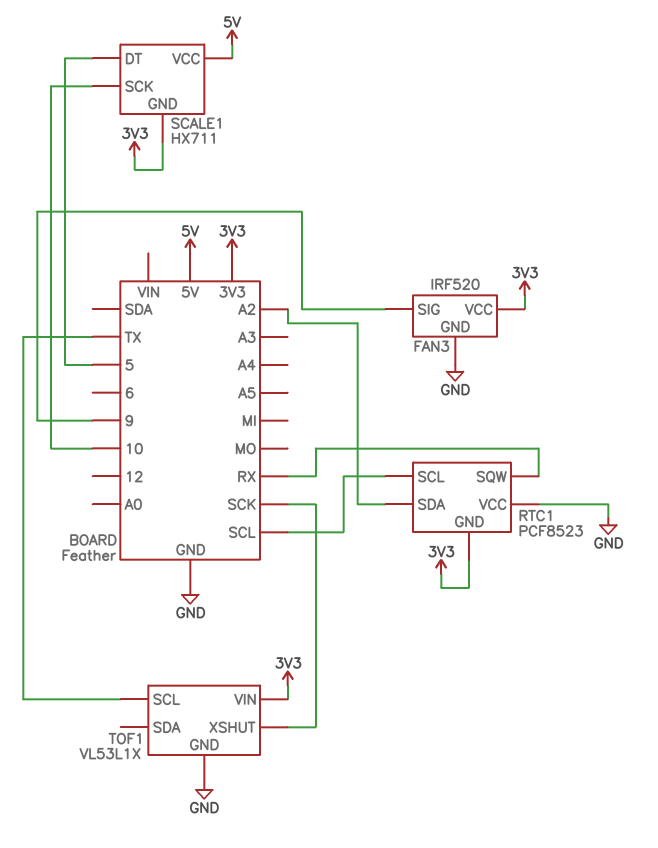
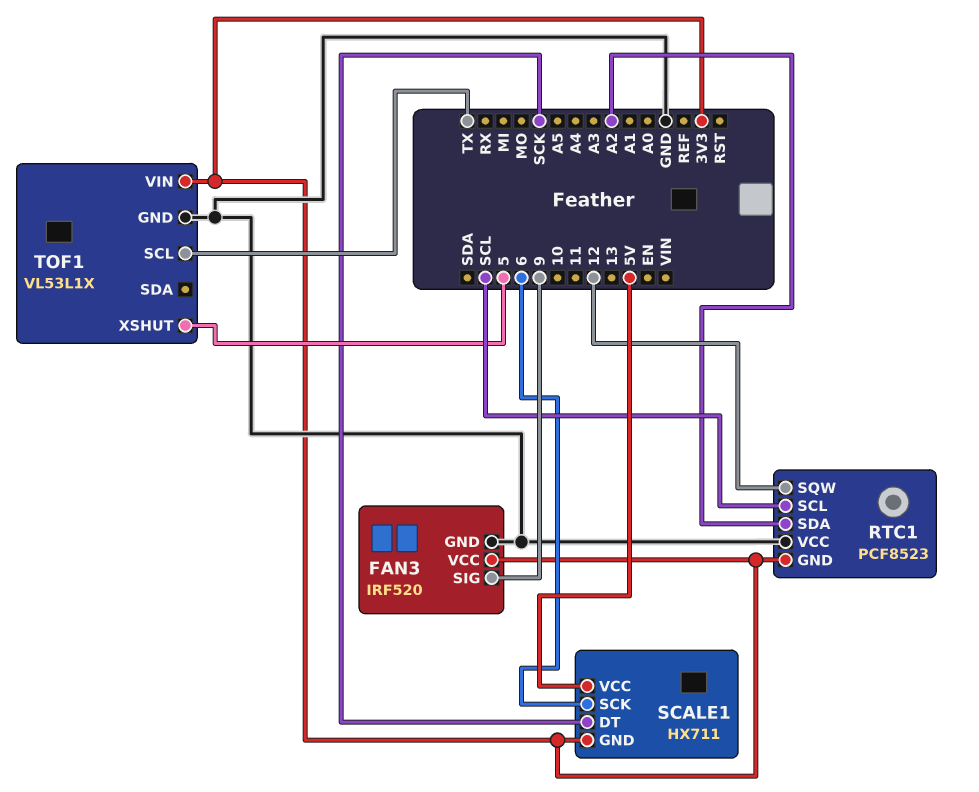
RTC1 pin SQW: RX -> 12
SCALE1 pin DT: 5 -> SCK
SCALE1 pin SCK: 10 -> 6
TOF1 pin XSHUT: SCK -> 5

